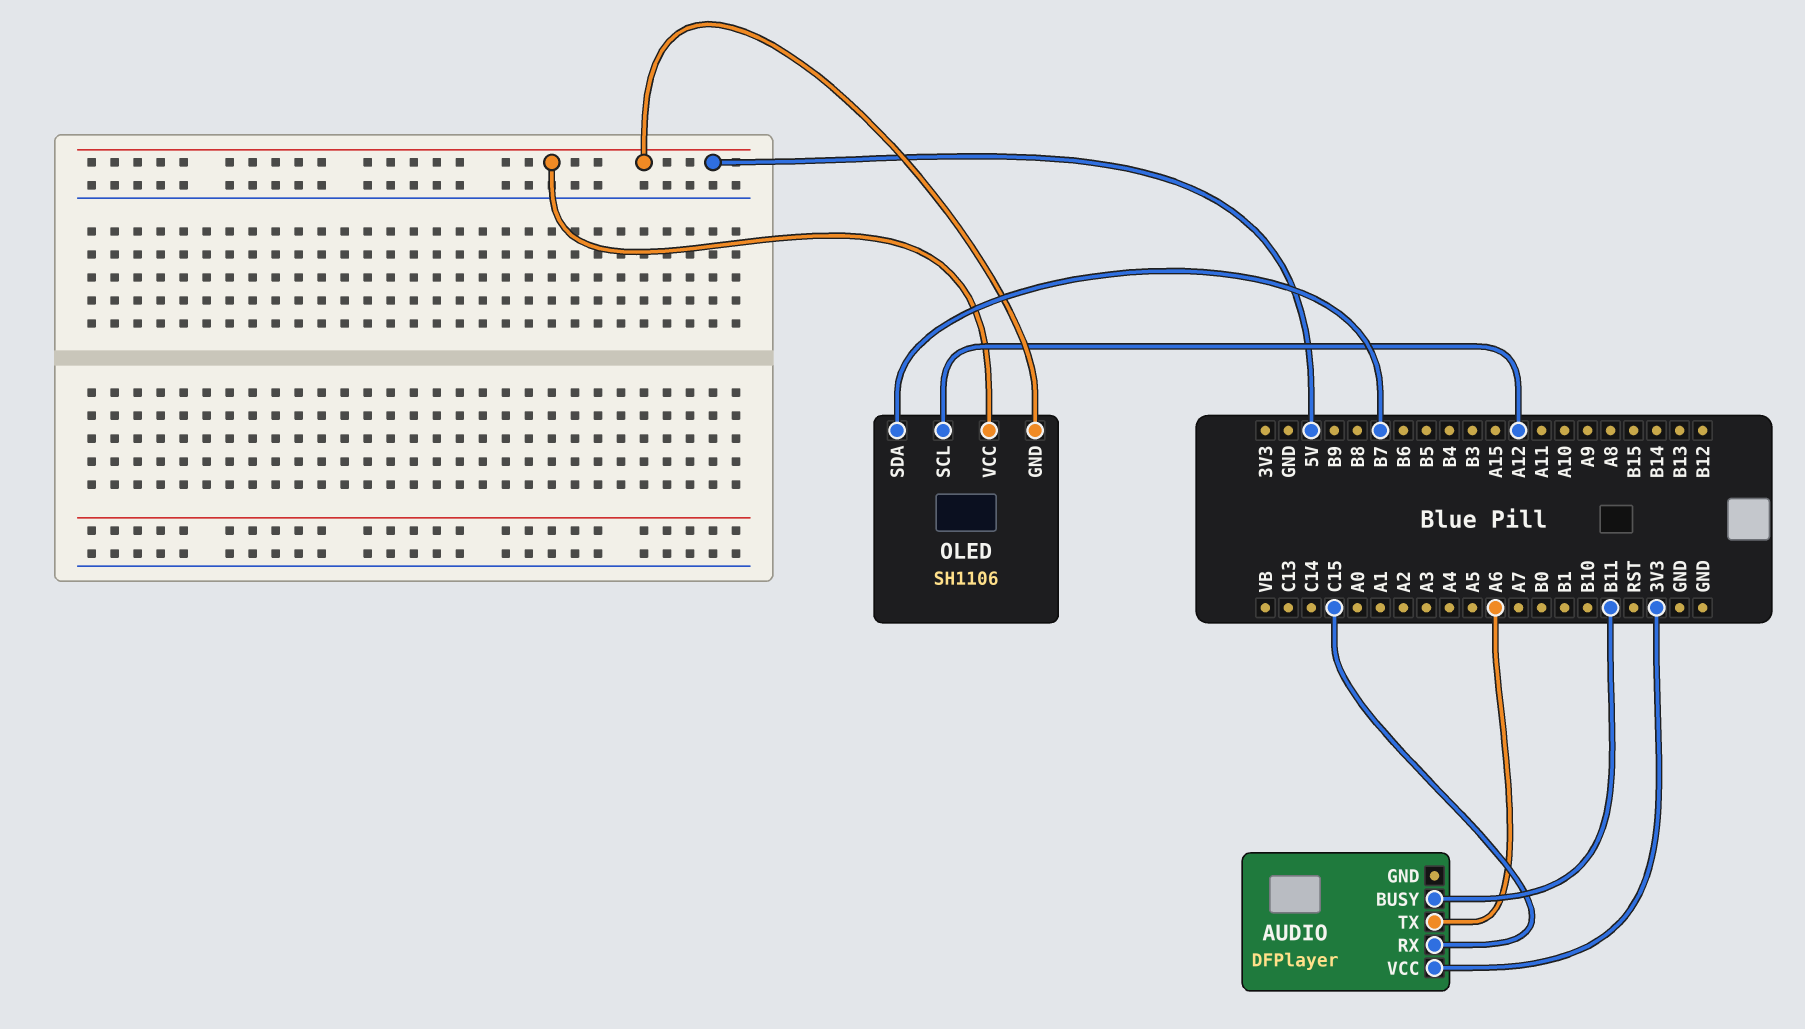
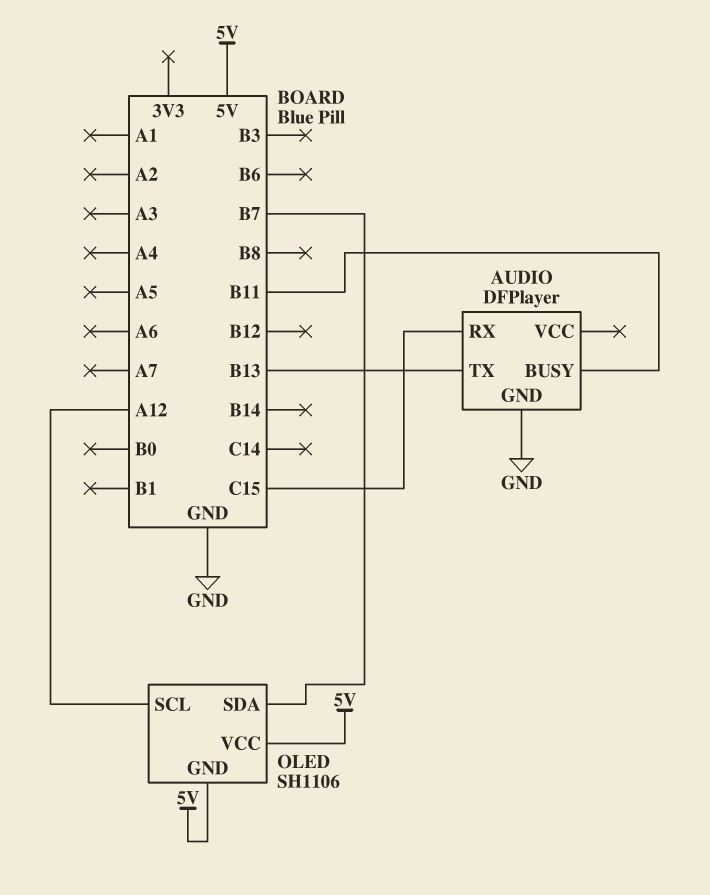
AUDIO pin GND: none -> GND
AUDIO pin TX: A6 -> B13
AUDIO pin VCC: 3V3 -> none

